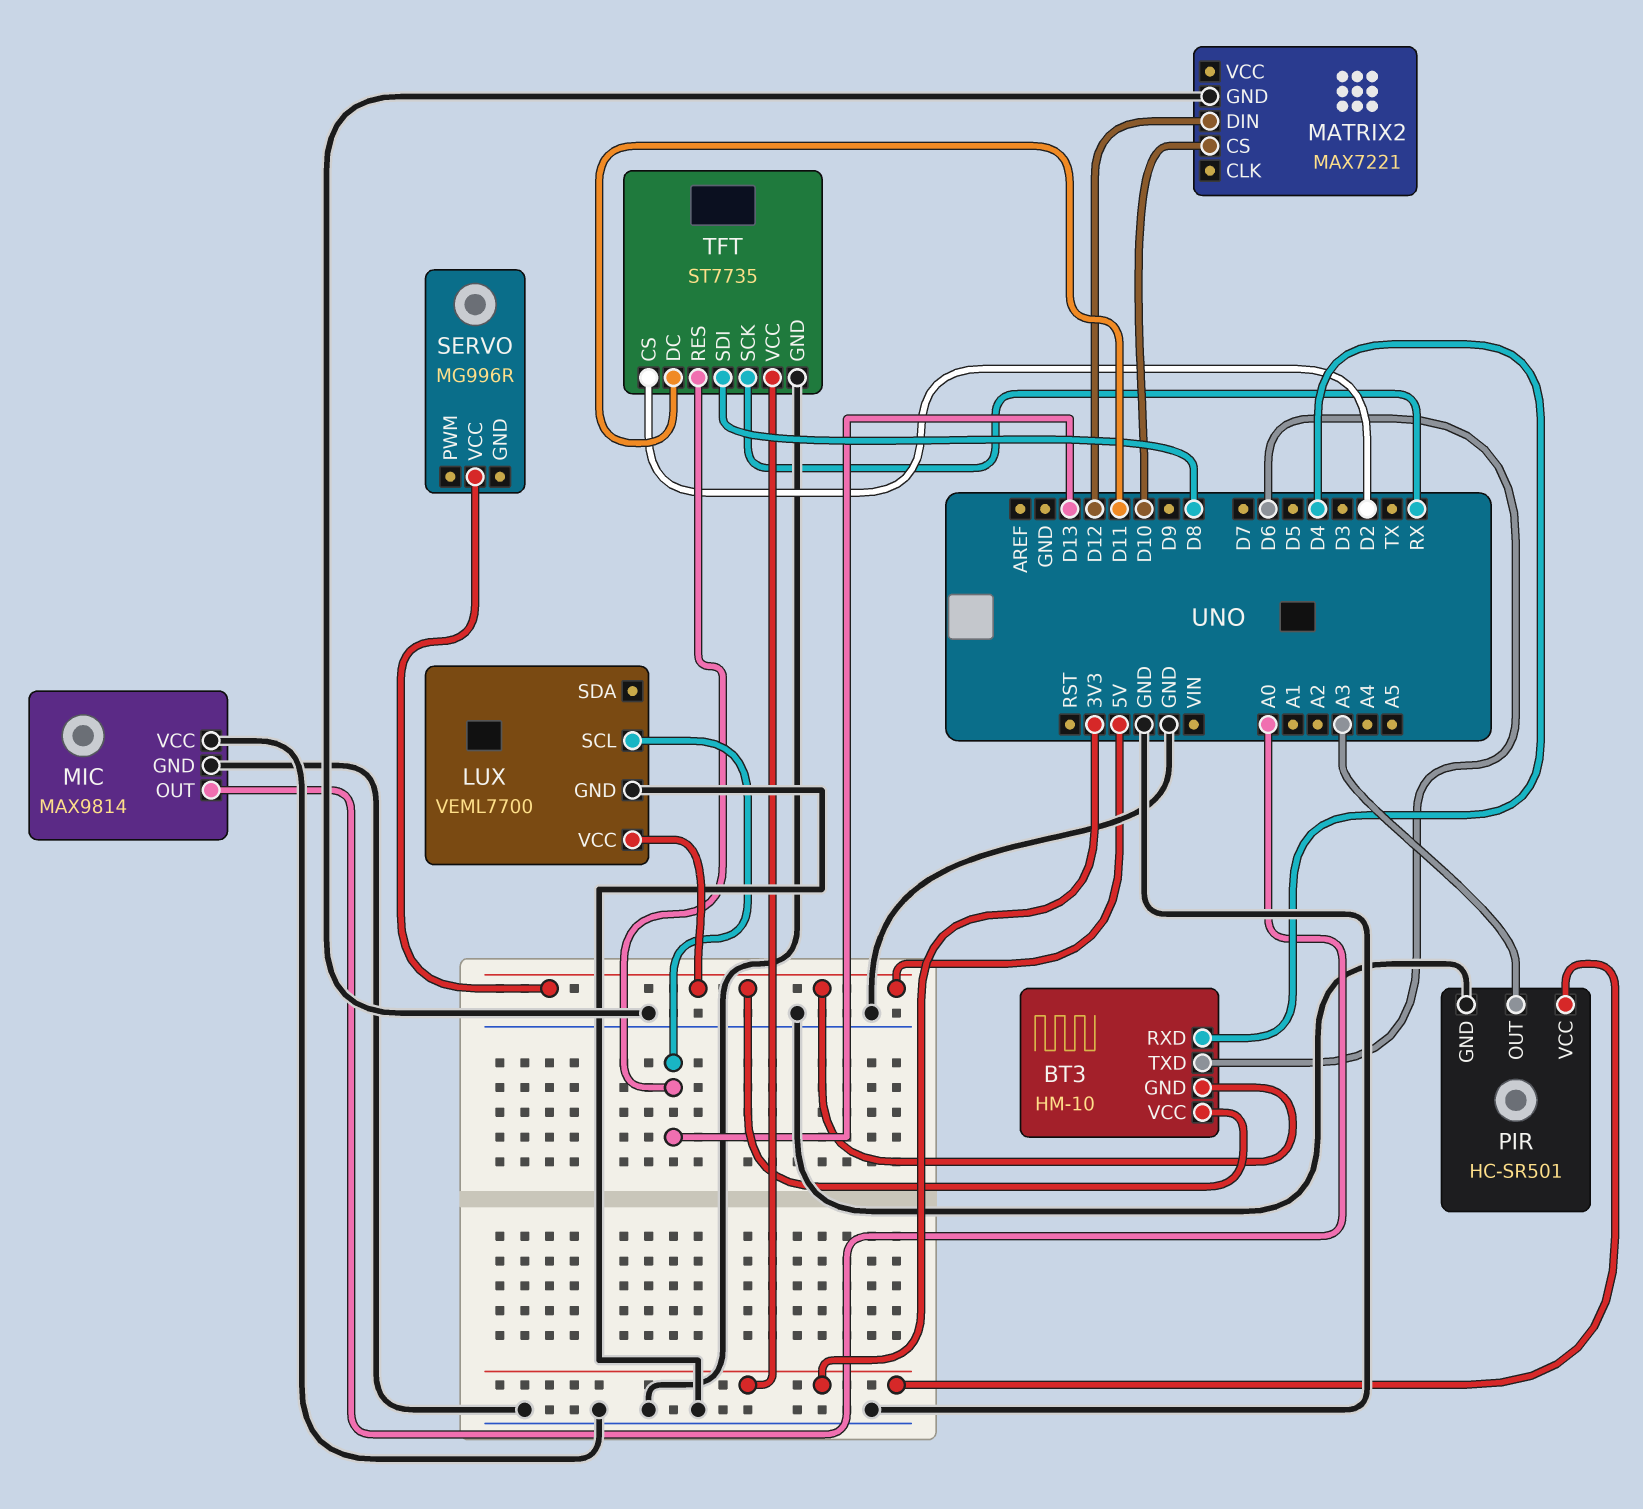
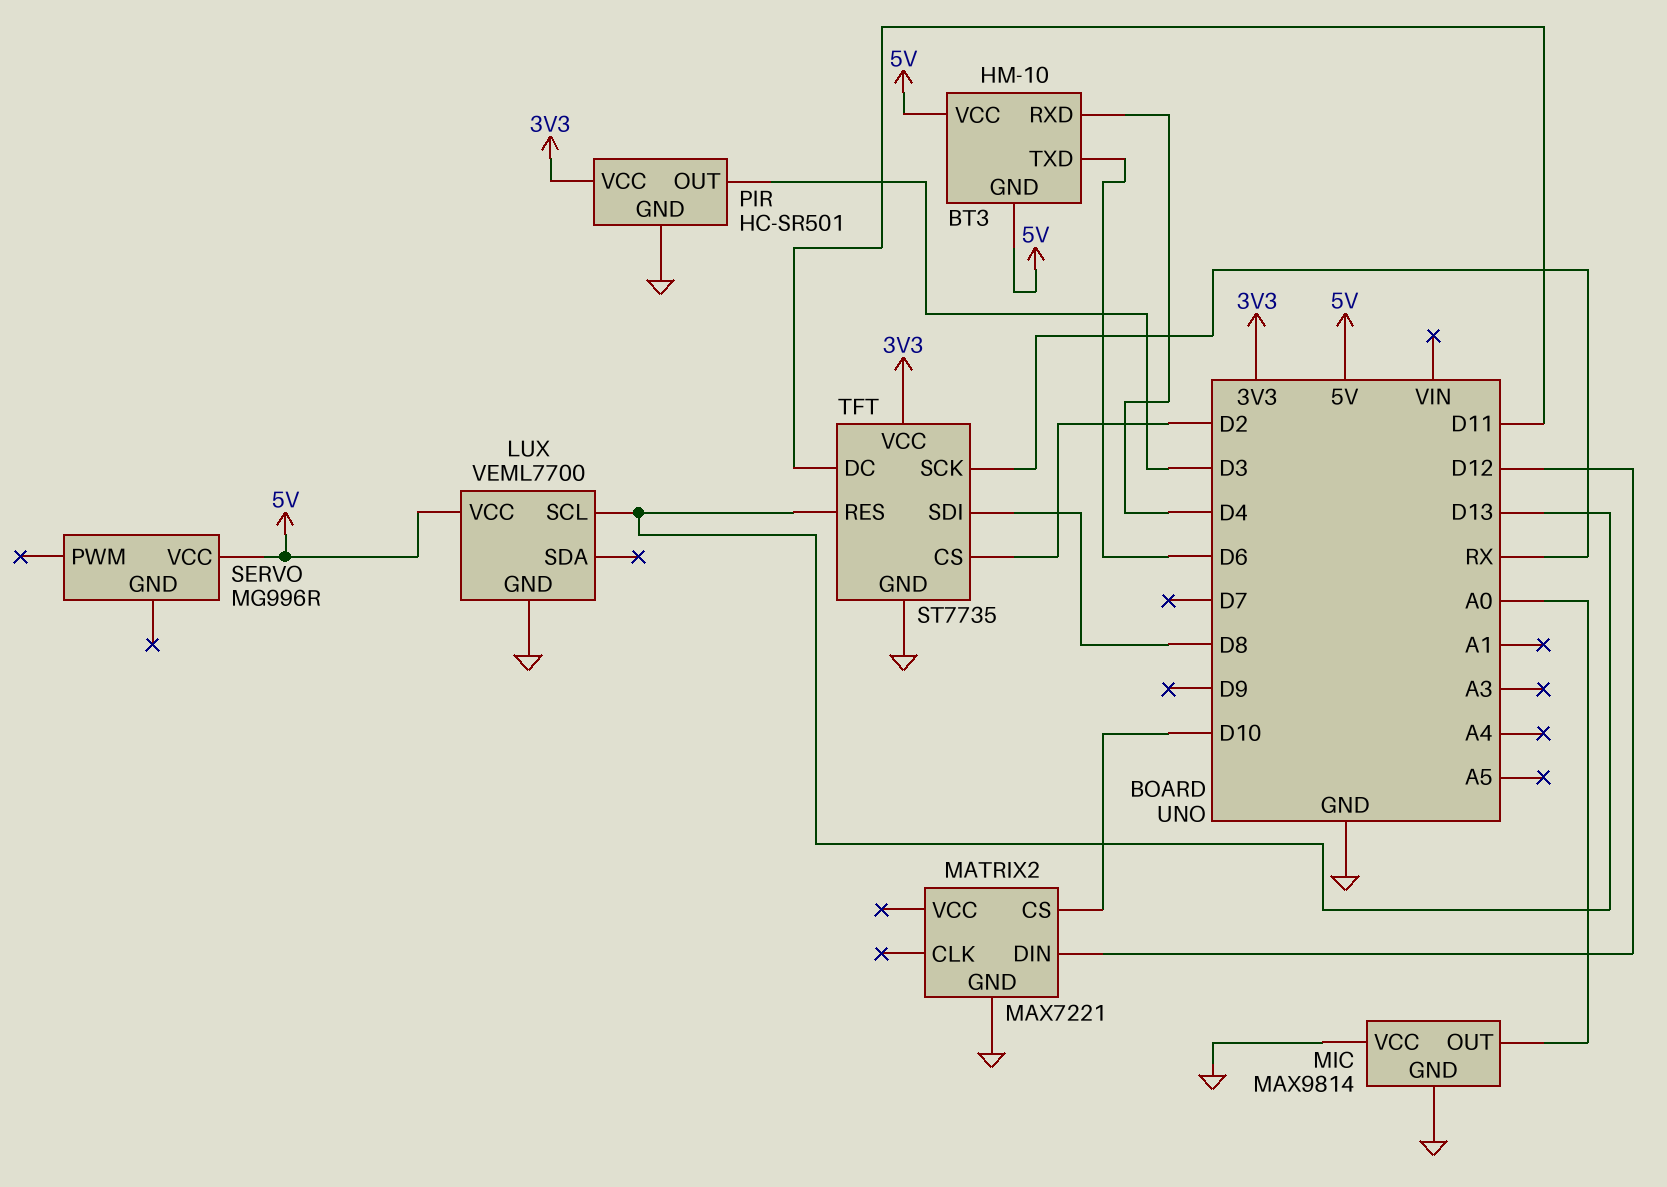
PIR pin OUT: A3 -> D3

